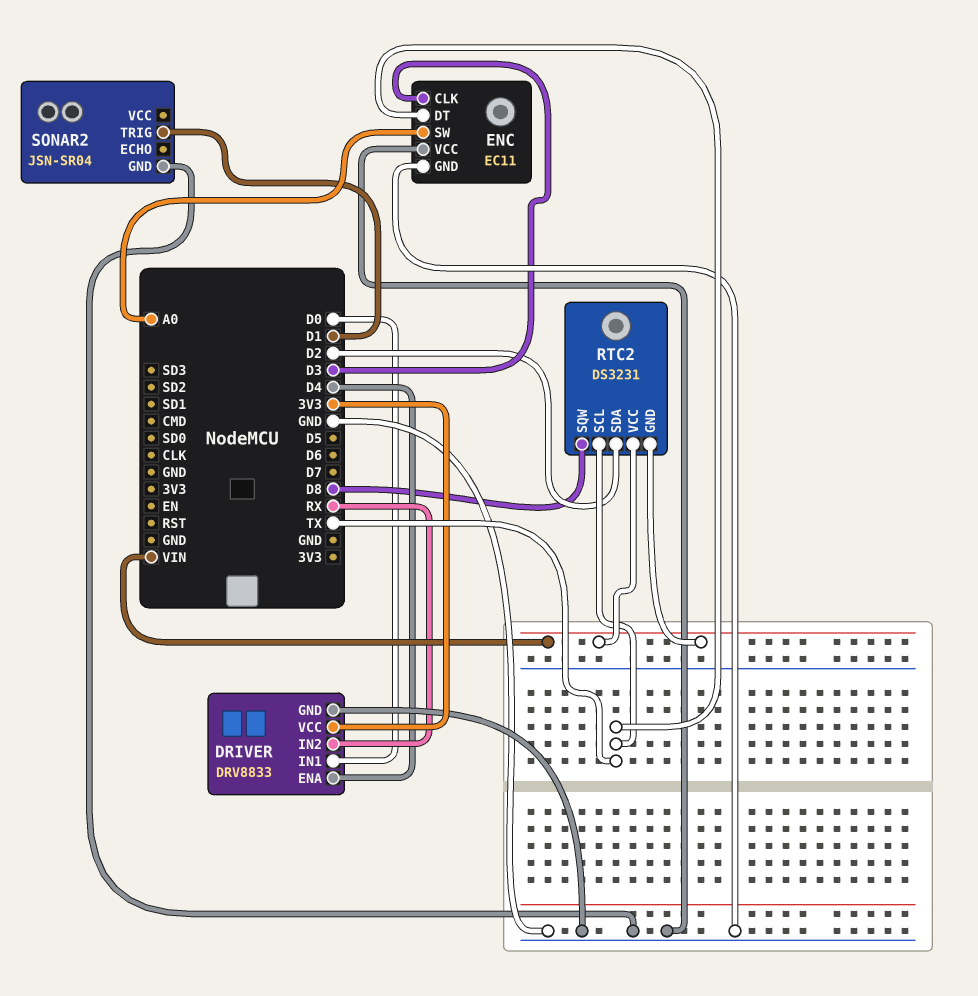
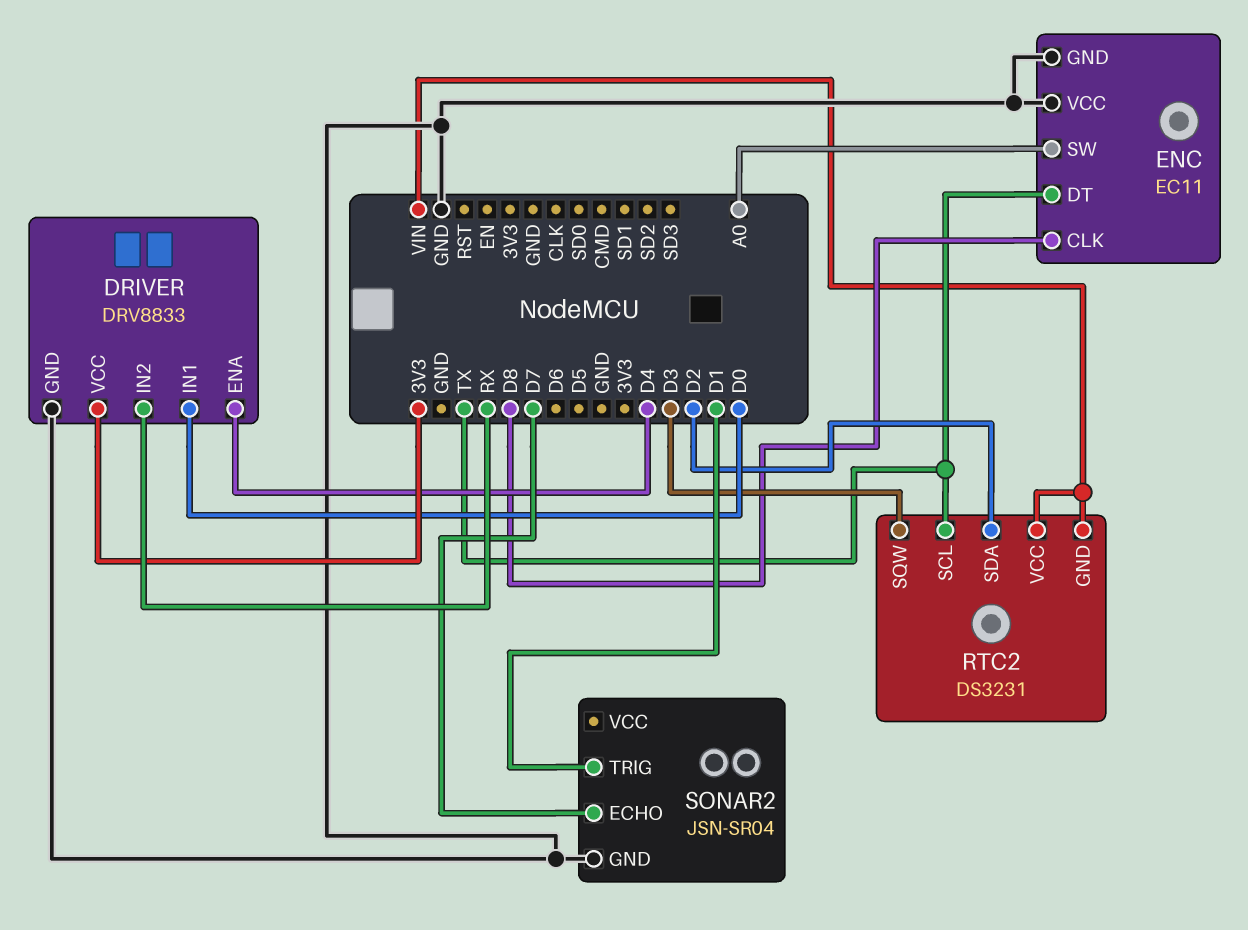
ENC pin CLK: D3 -> D8
RTC2 pin SQW: D8 -> D3
SONAR2 pin ECHO: none -> D7

